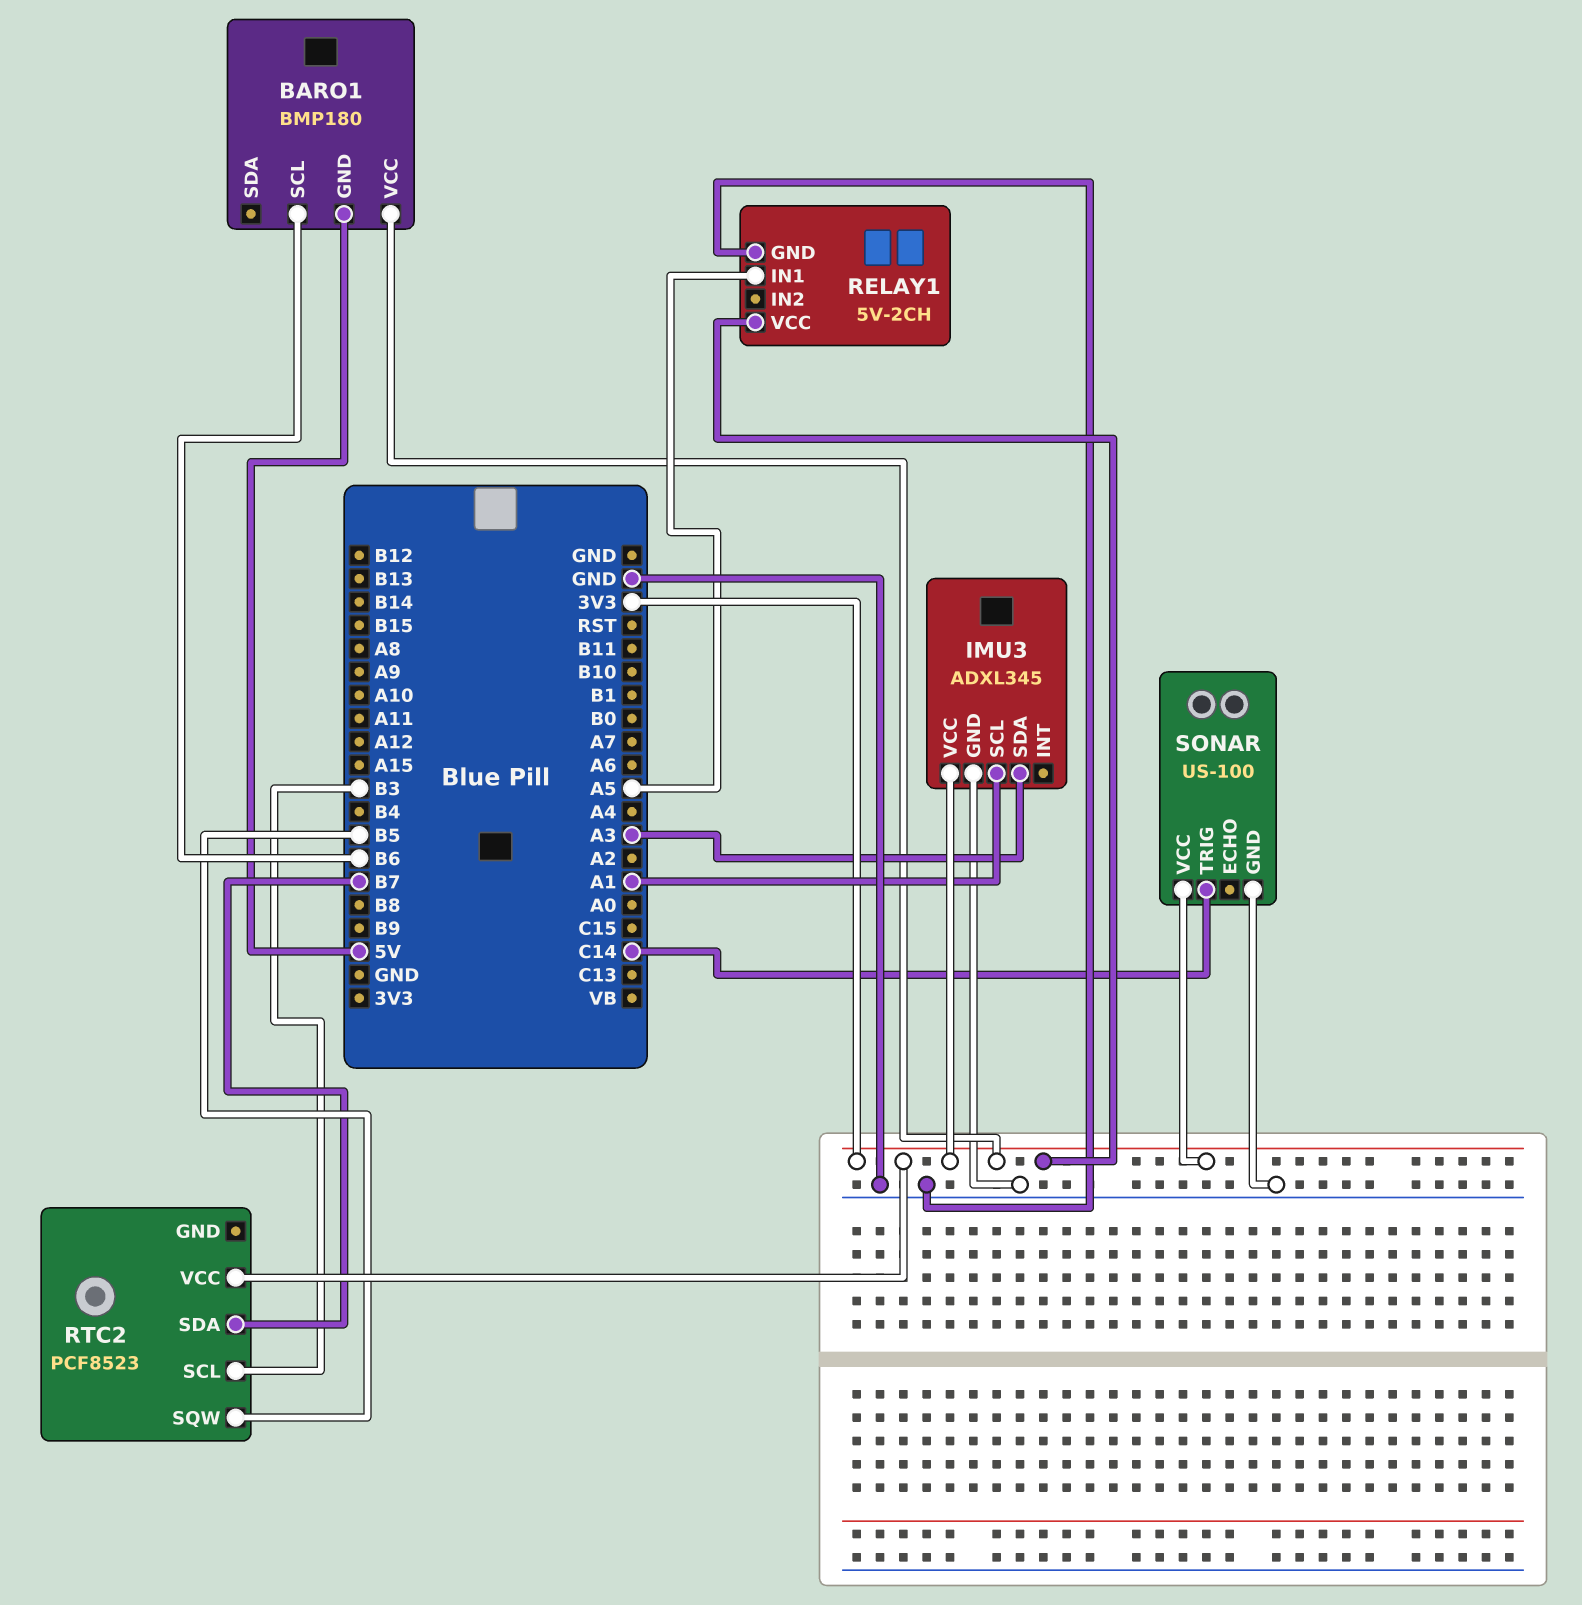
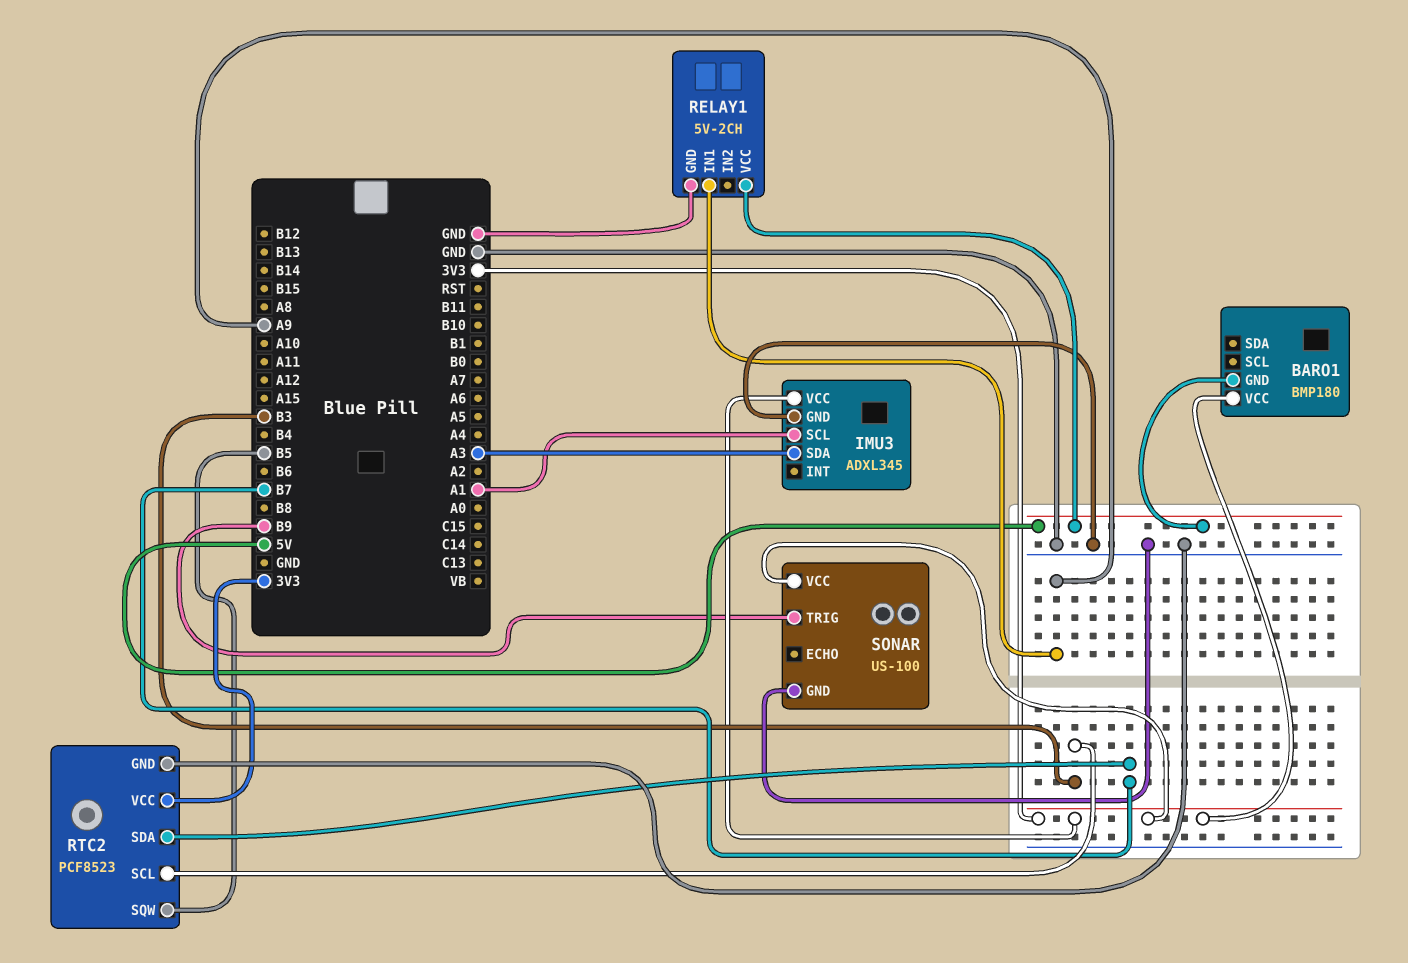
BARO1 pin SCL: B6 -> none
RELAY1 pin IN1: A5 -> A9
RELAY1 pin VCC: 3V3 -> 5V
RTC2 pin GND: none -> GND
SONAR pin TRIG: C14 -> B9

